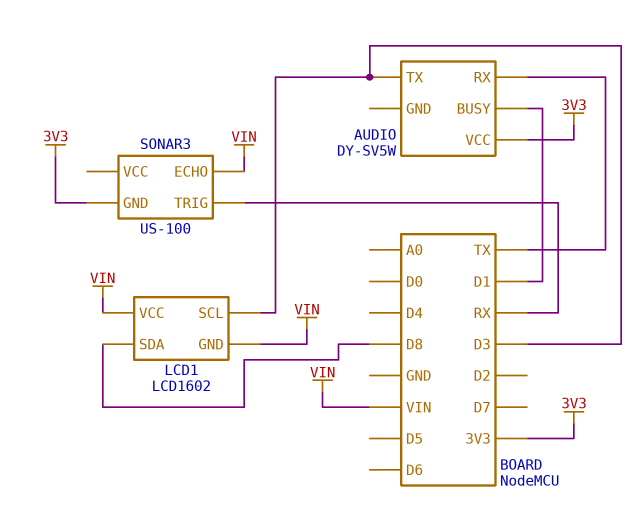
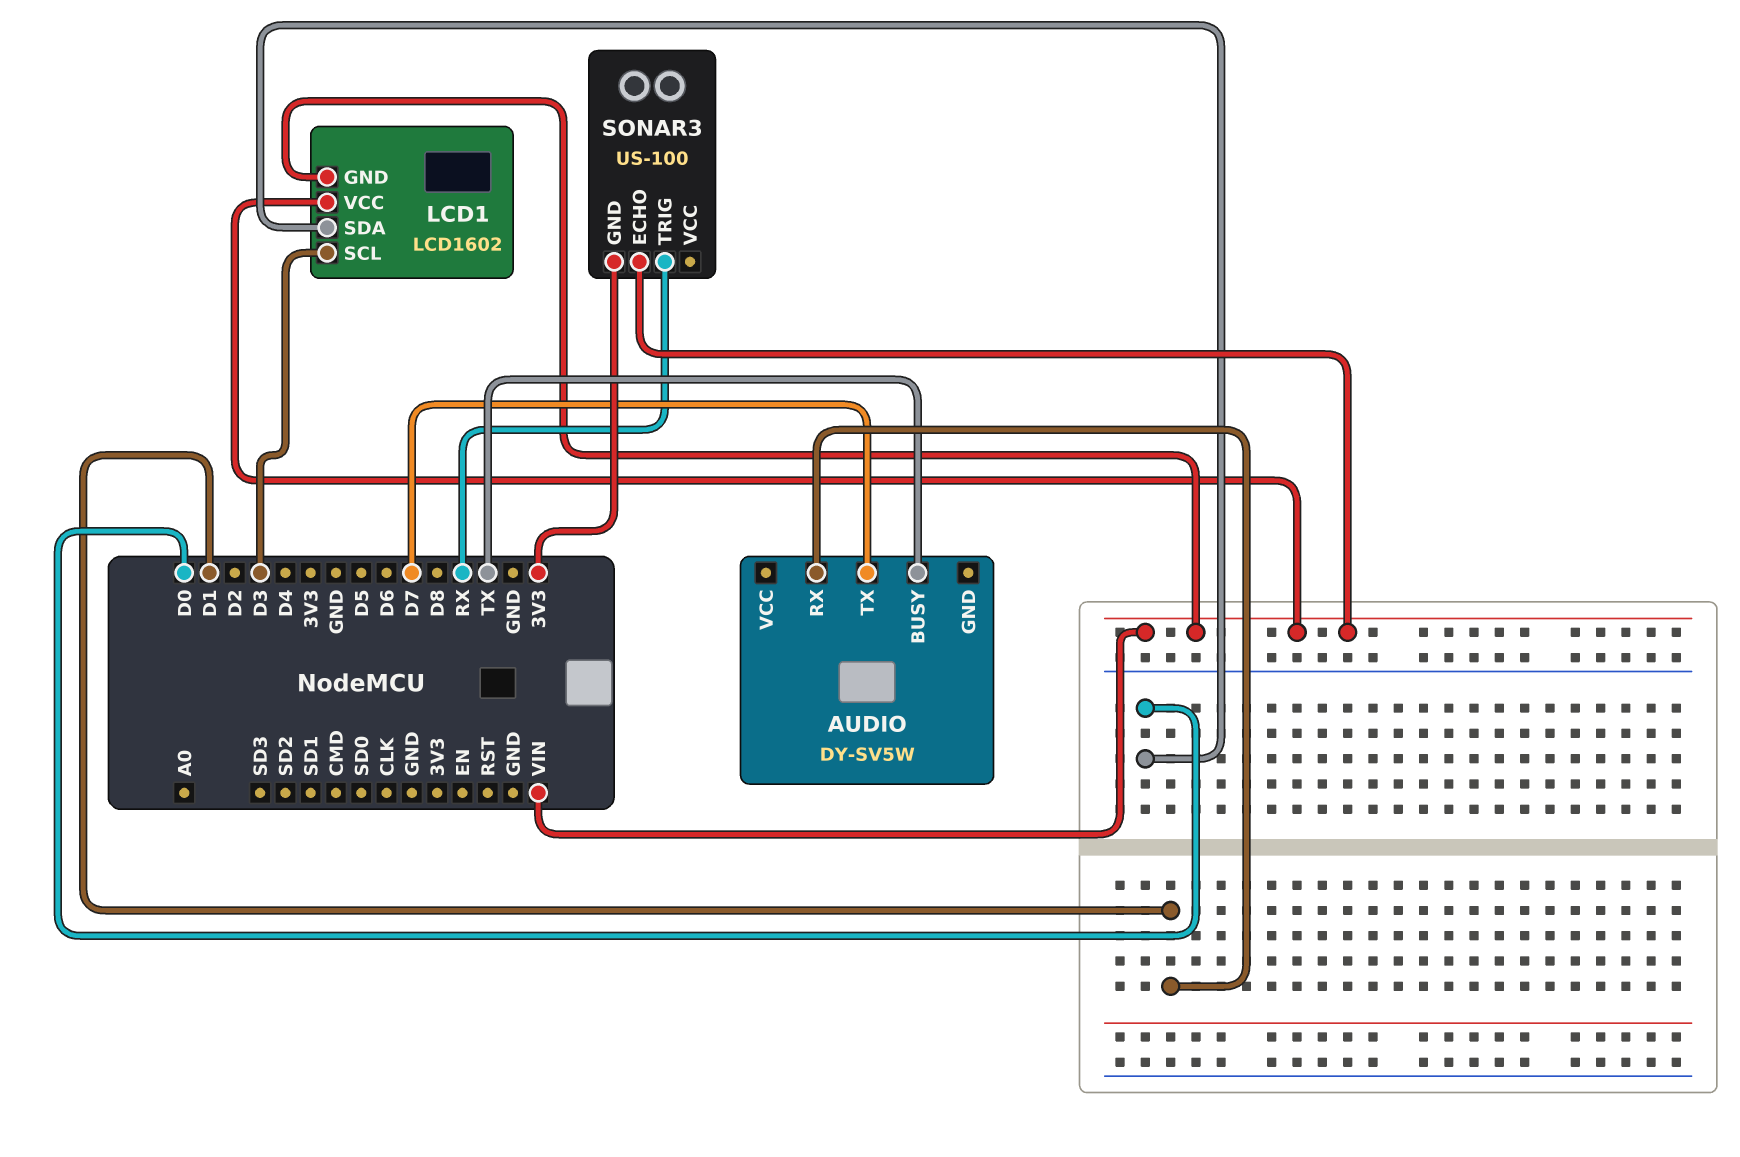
AUDIO pin BUSY: D1 -> TX
AUDIO pin RX: TX -> D1
AUDIO pin TX: D3 -> D7
AUDIO pin VCC: 3V3 -> none
LCD1 pin SDA: D8 -> D0

